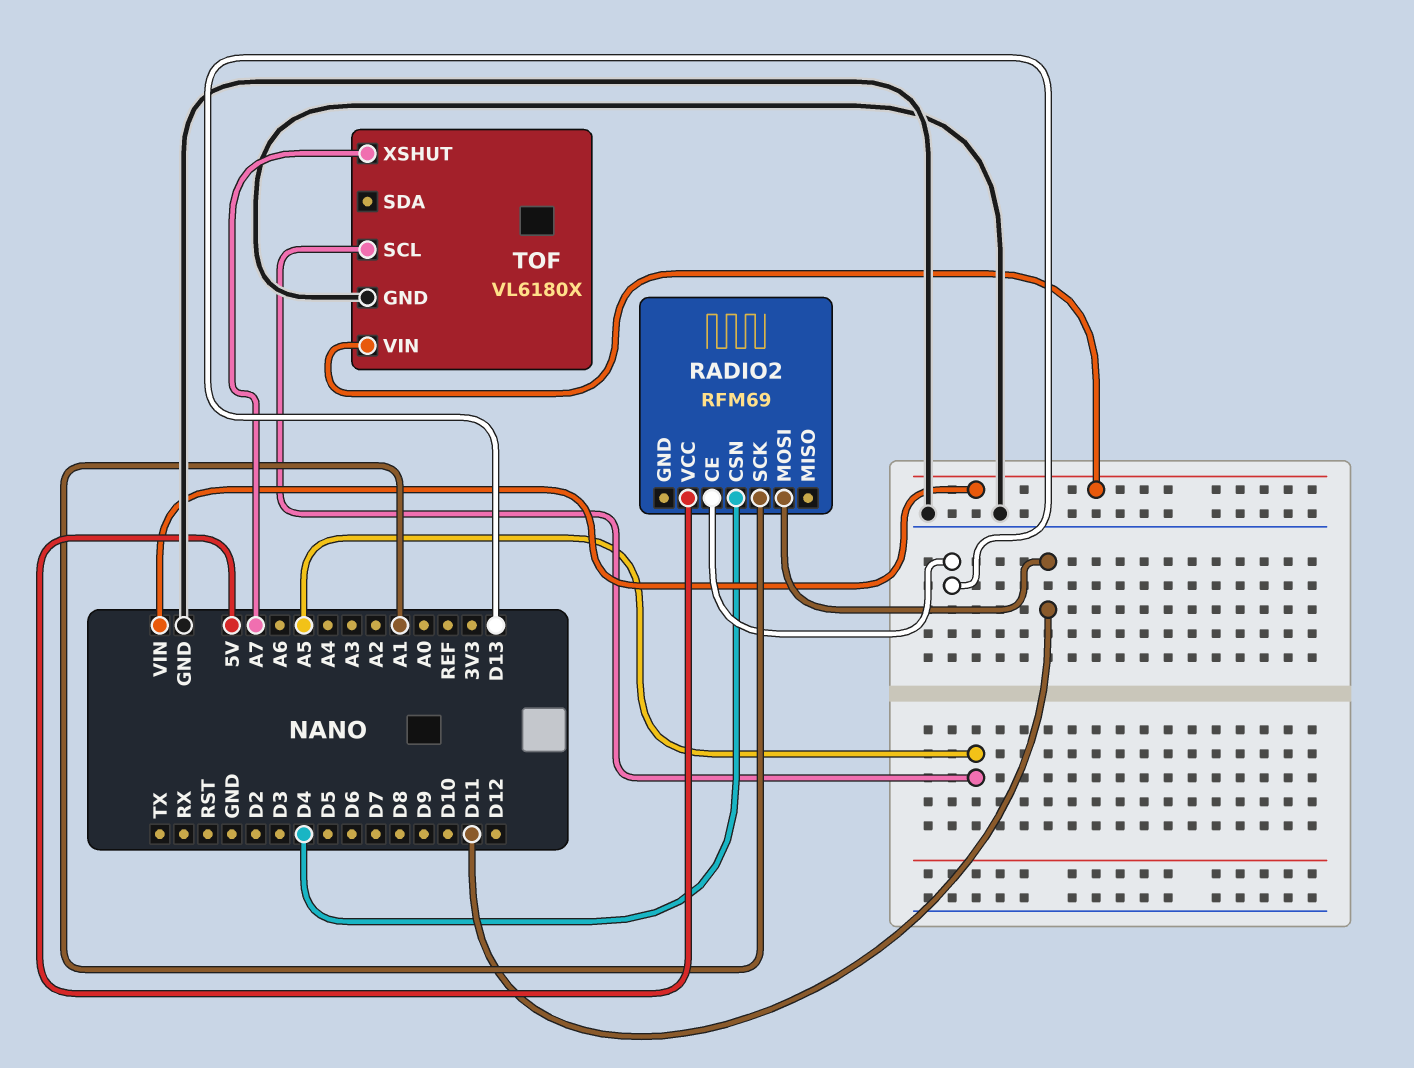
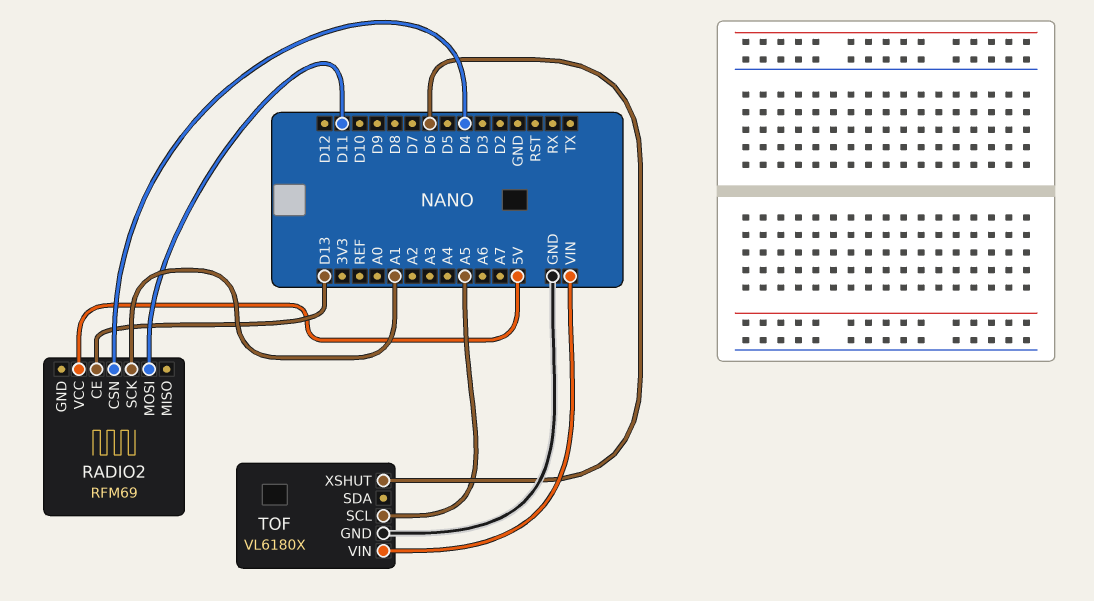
TOF pin XSHUT: A7 -> D6

